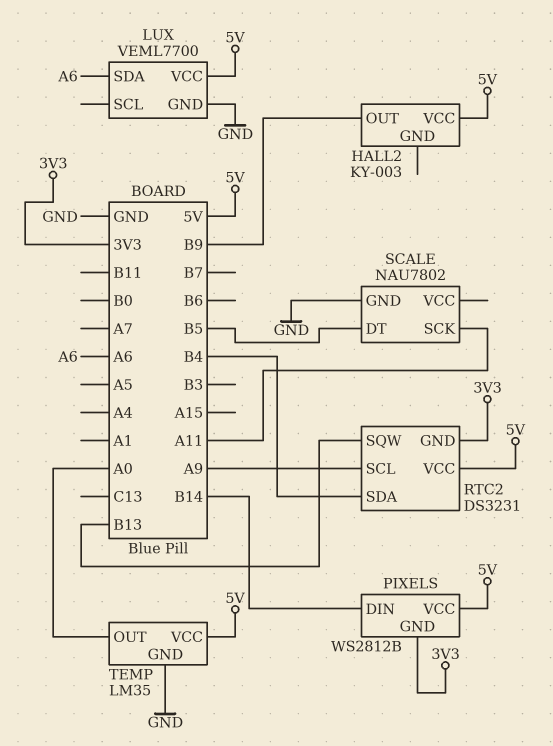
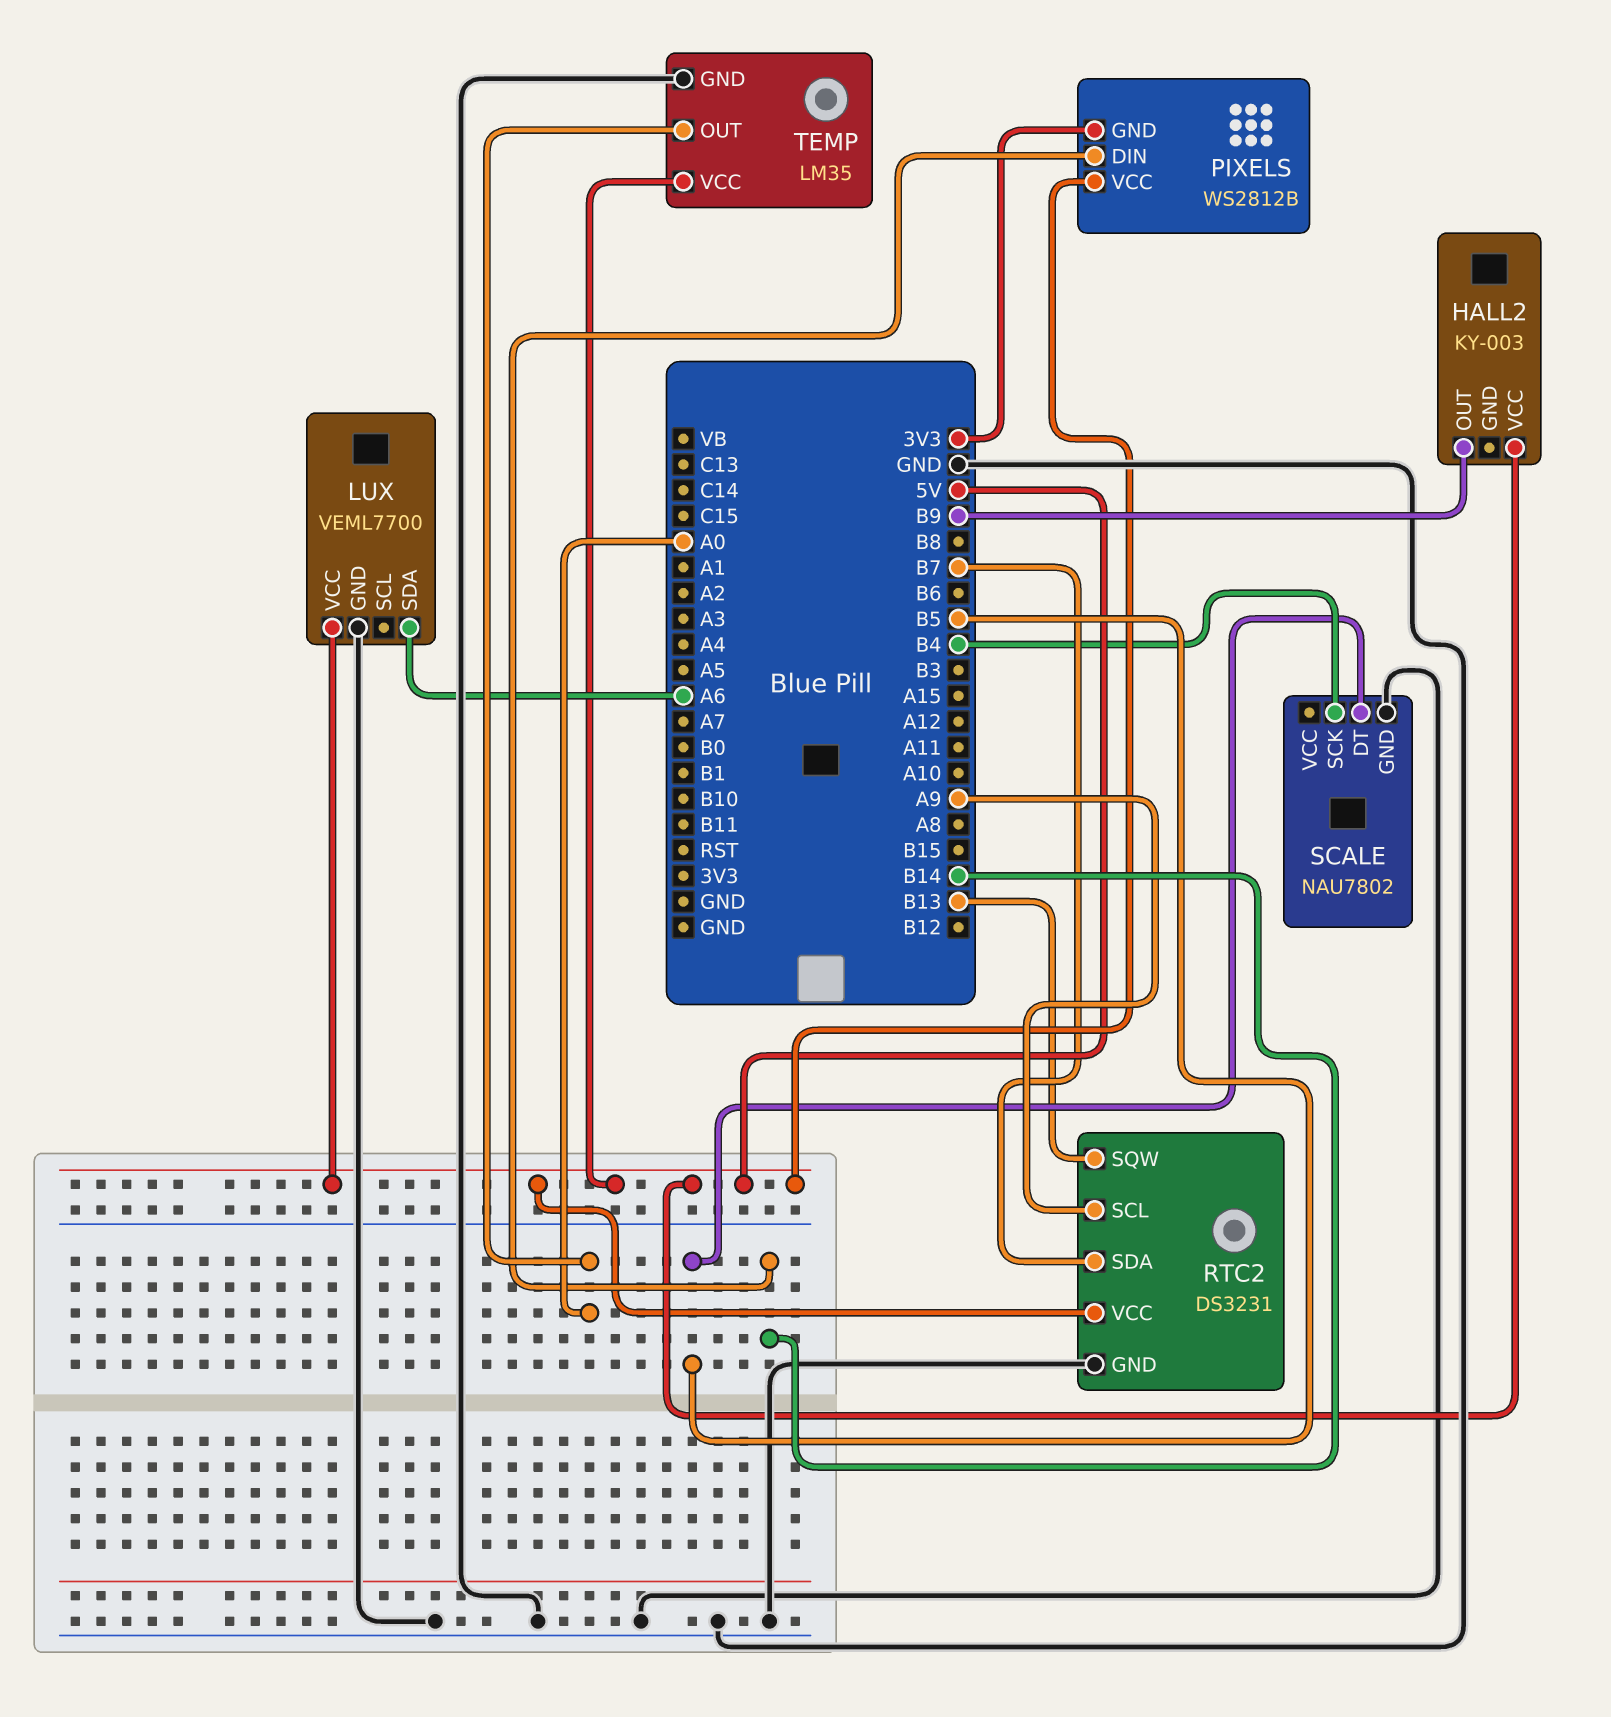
RTC2 pin GND: 3V3 -> GND
RTC2 pin SDA: B4 -> B7
SCALE pin SCK: A11 -> B4

